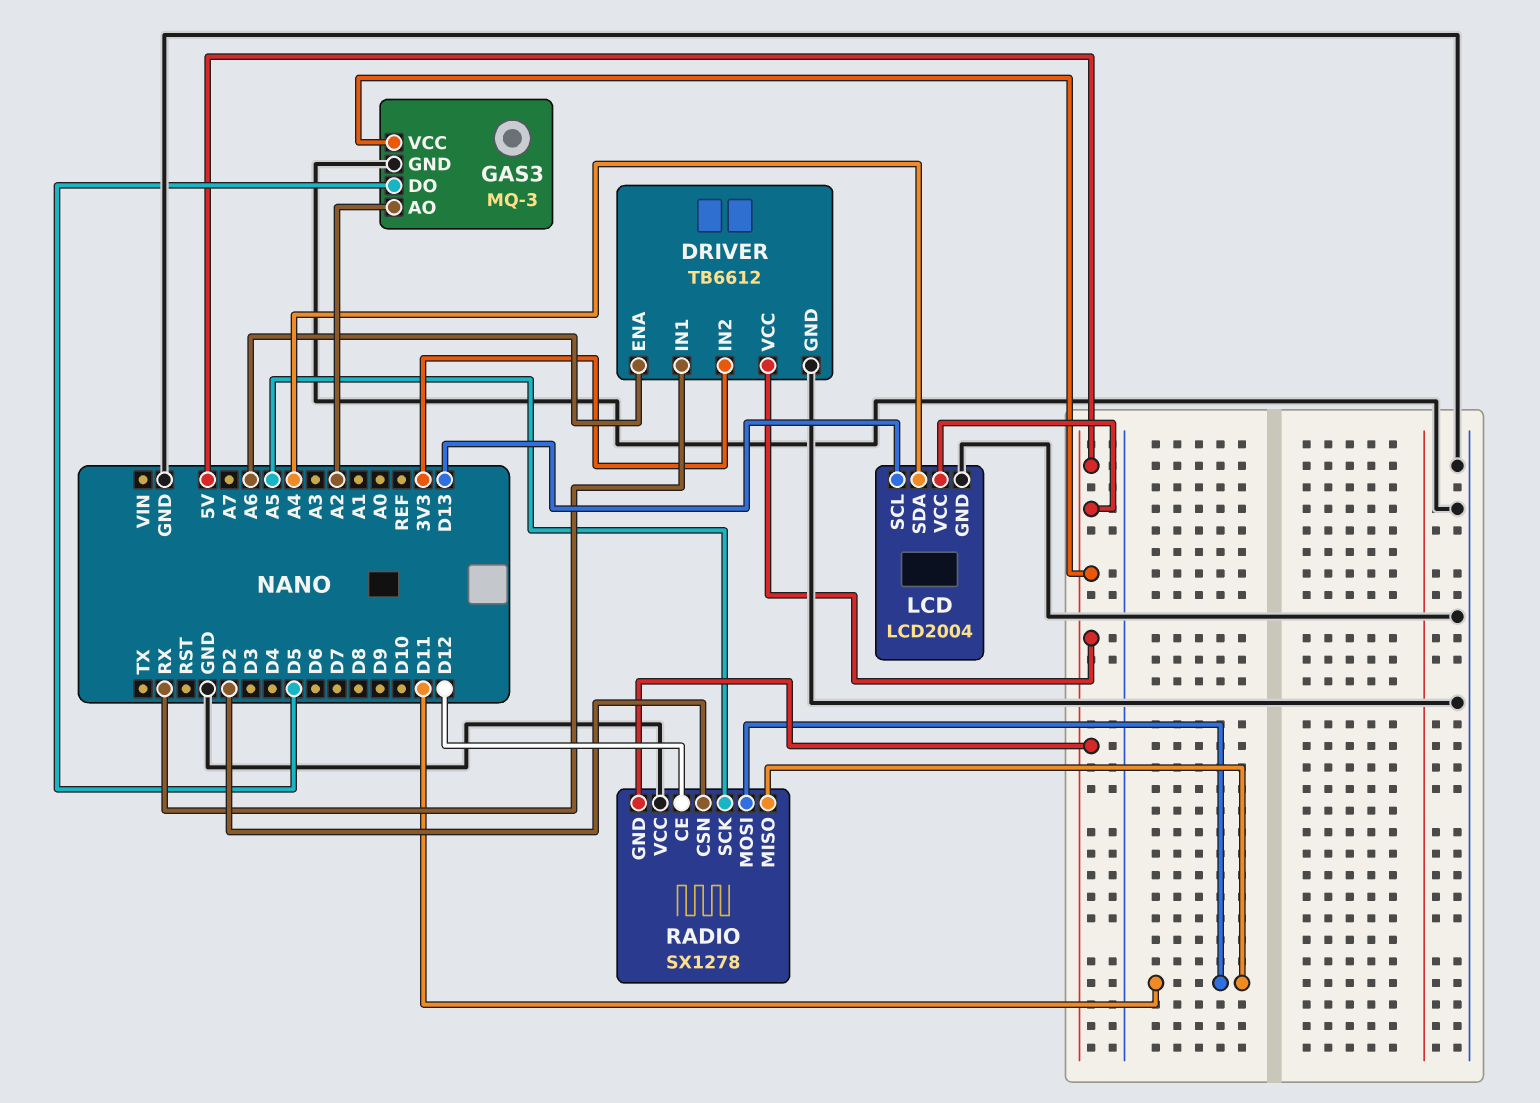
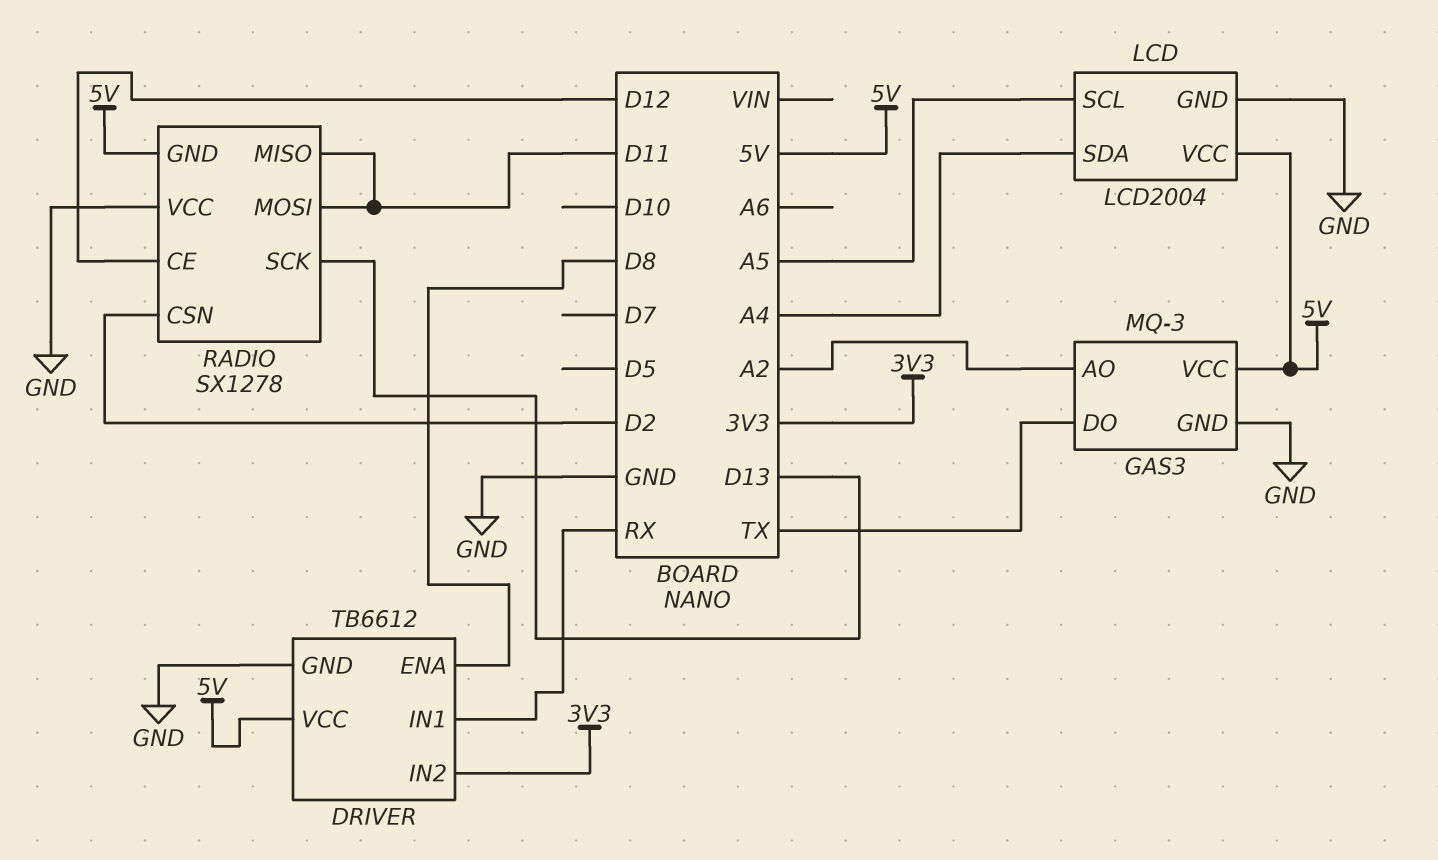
DRIVER pin ENA: A6 -> D8
GAS3 pin DO: D5 -> TX
LCD pin SCL: D13 -> A5
RADIO pin SCK: A5 -> D13

